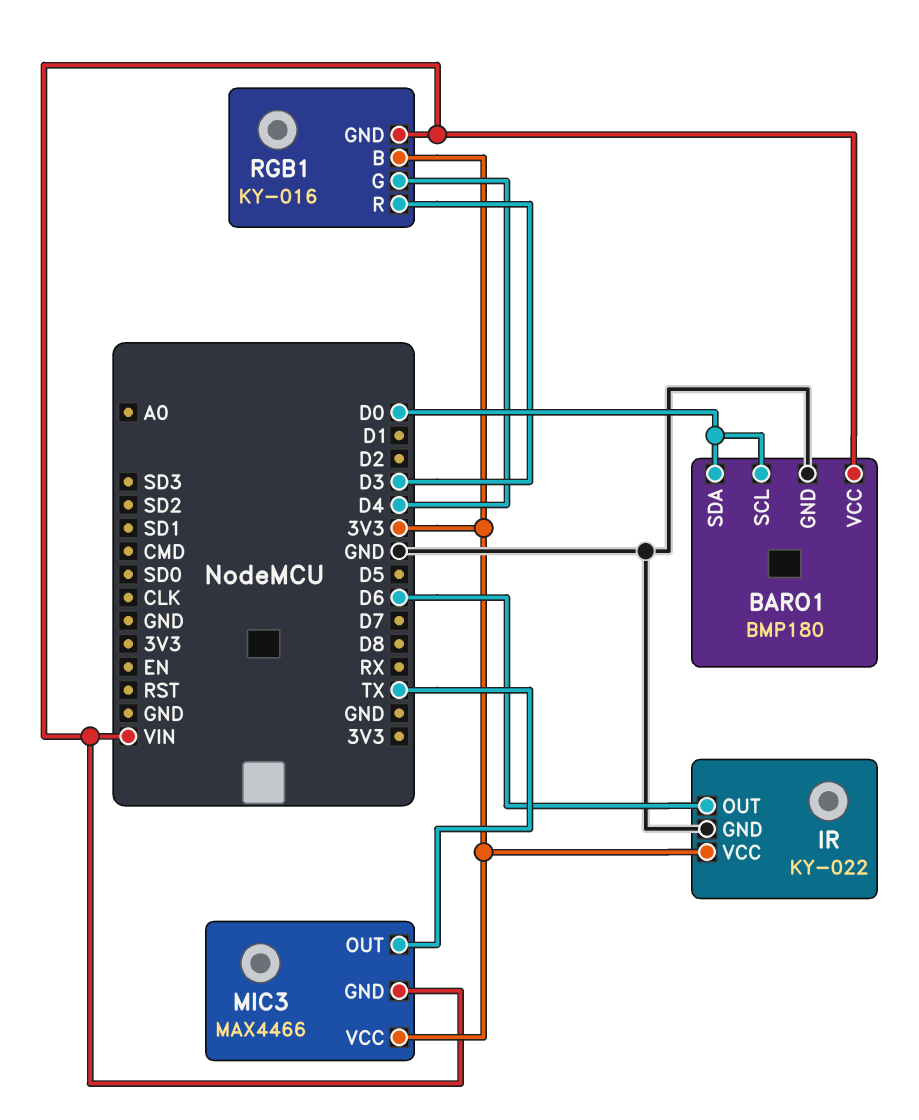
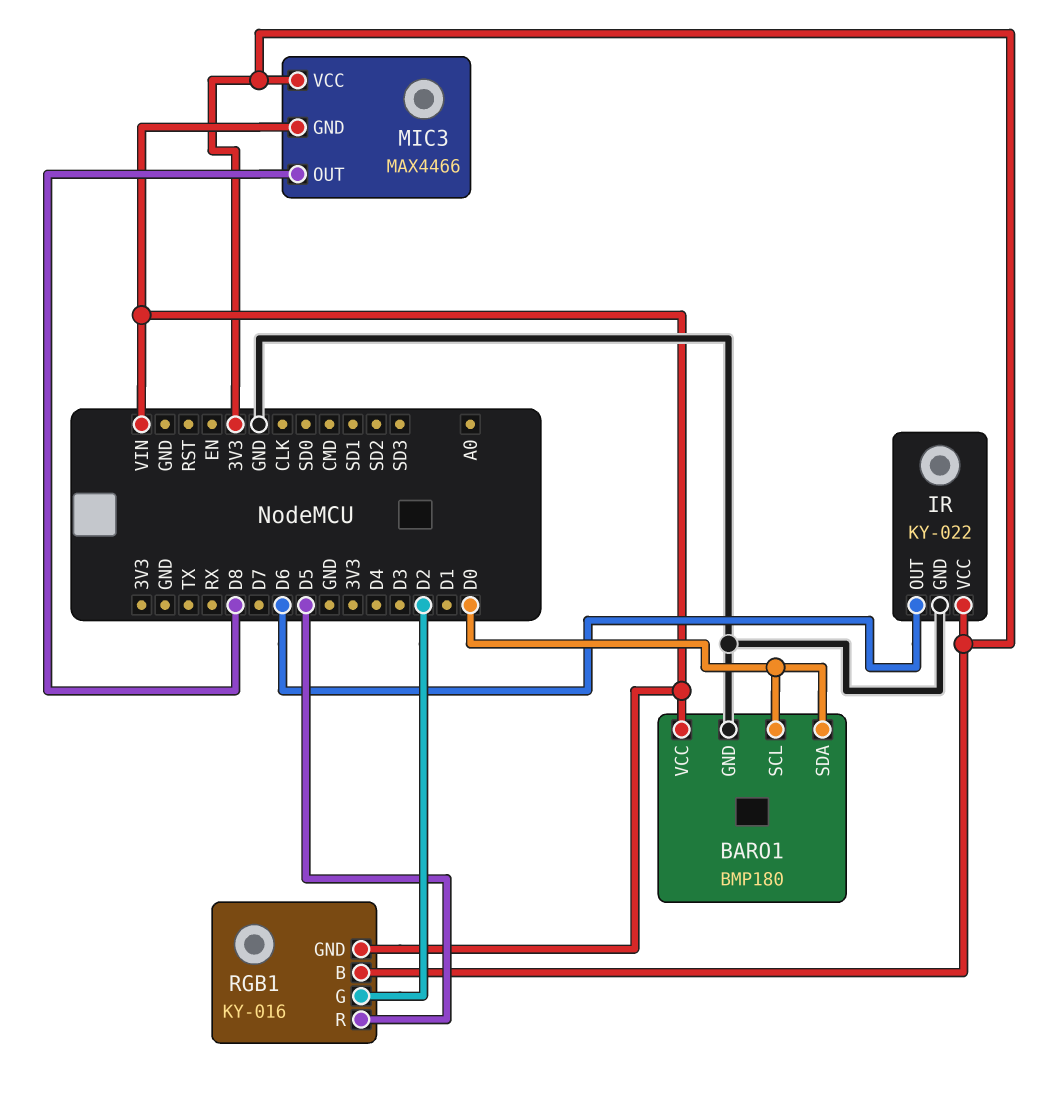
MIC3 pin OUT: TX -> D8
RGB1 pin G: D4 -> D2
RGB1 pin R: D3 -> D5

